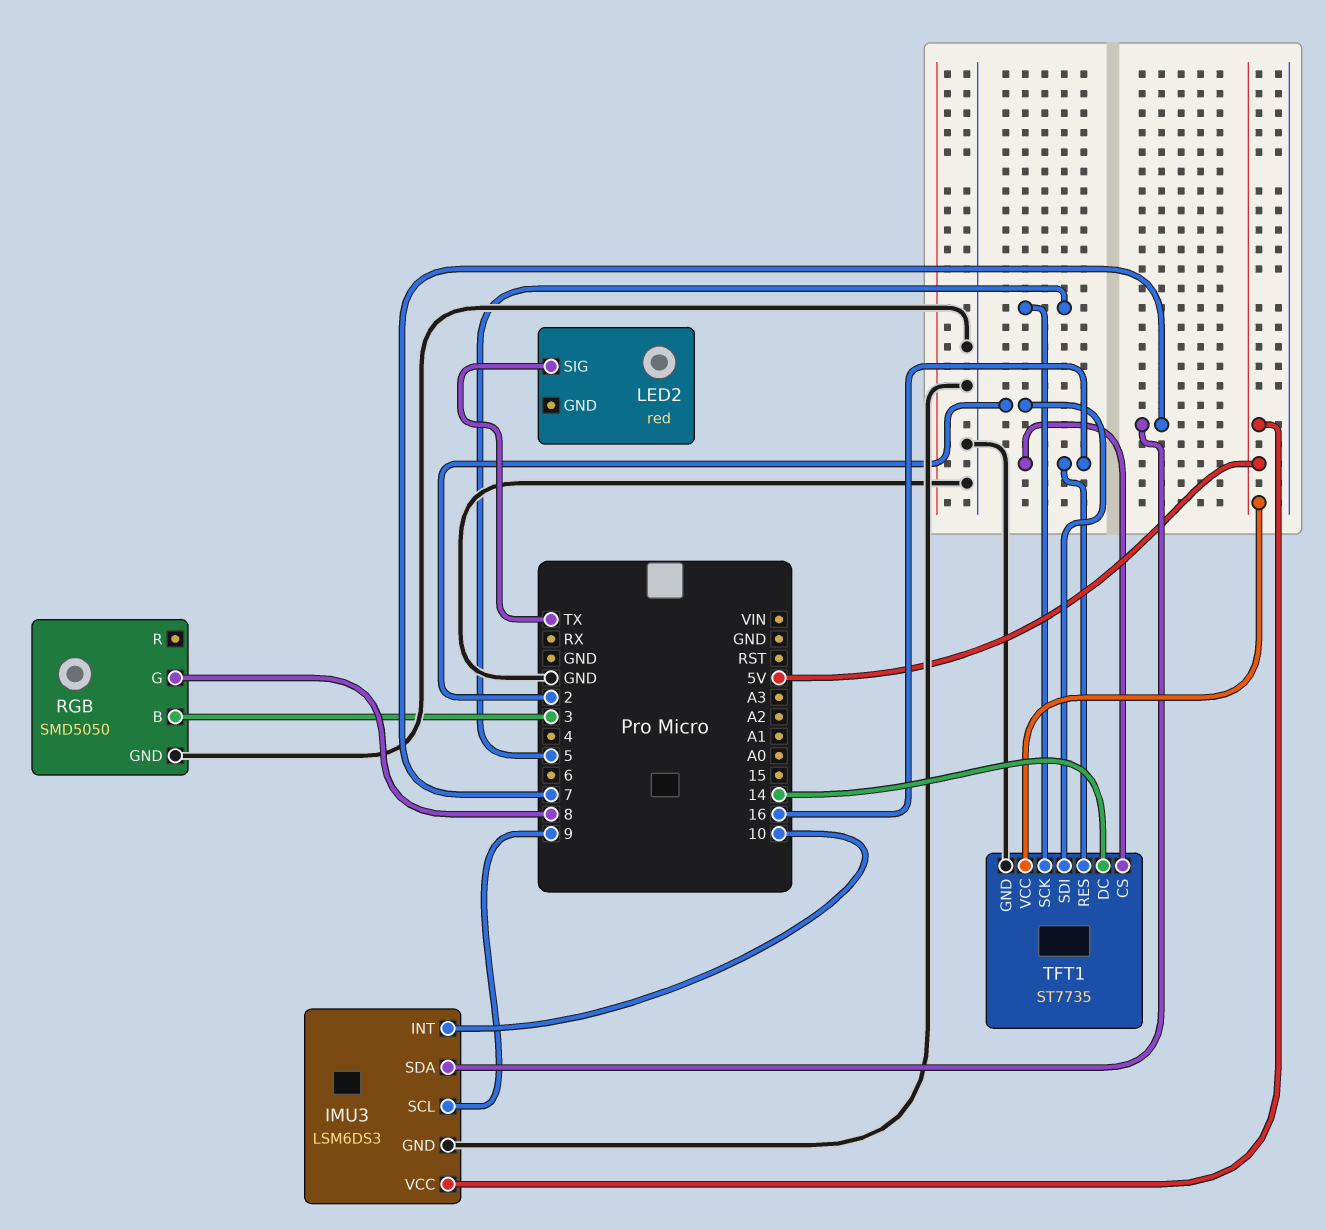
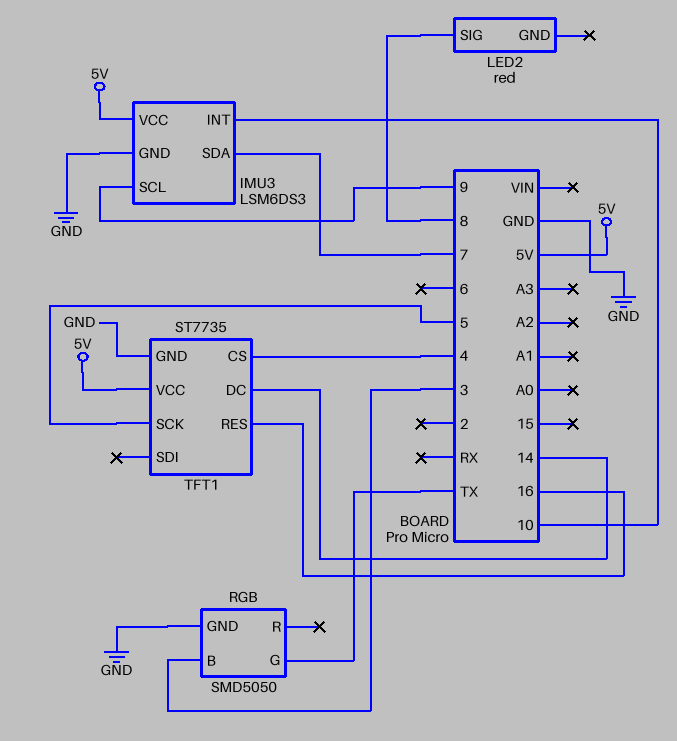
LED2 pin SIG: TX -> 8
RGB pin G: 8 -> TX
TFT1 pin CS: 16 -> 4
TFT1 pin SDI: 2 -> none

